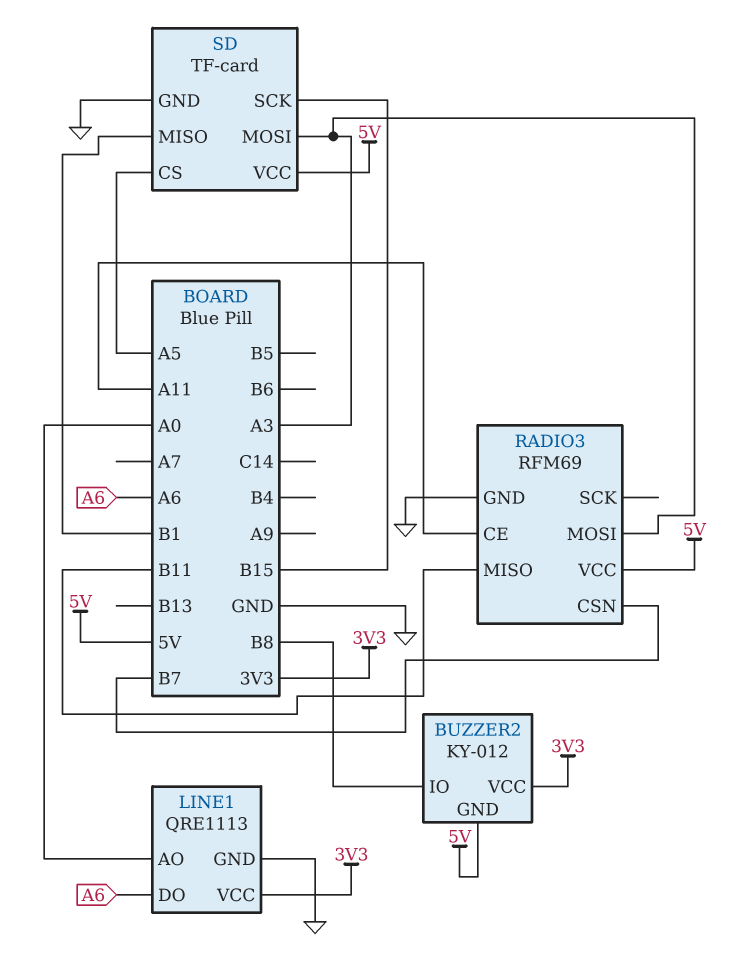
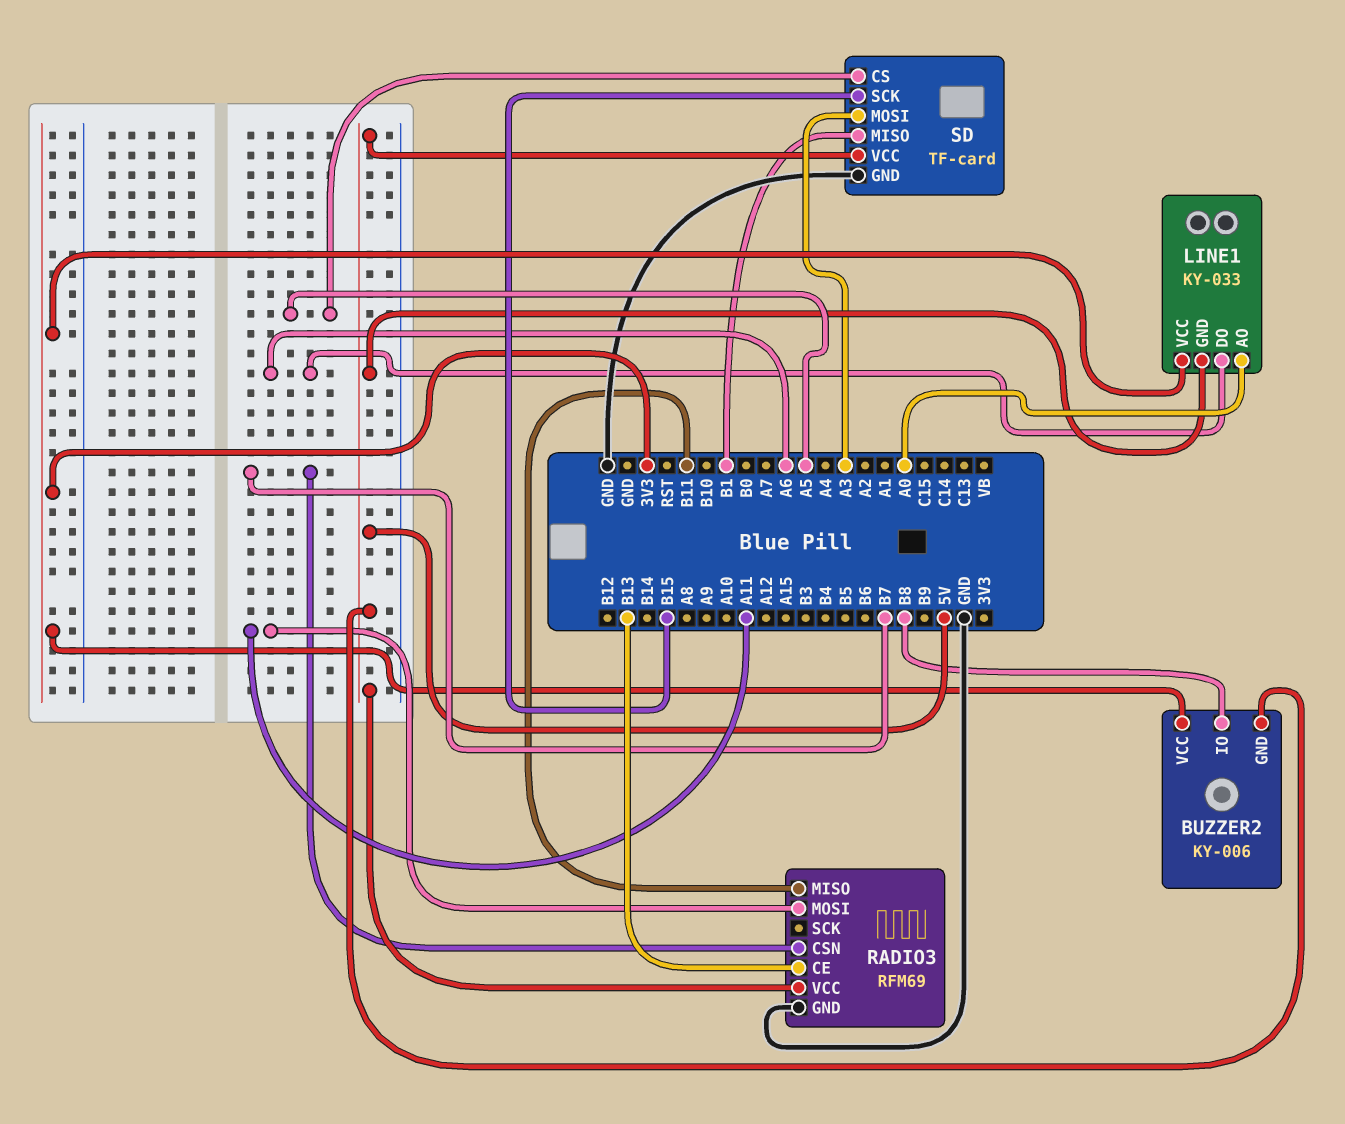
BUZZER2: KY-012 -> KY-006
LINE1: QRE1113 -> KY-033
LINE1 pin GND: GND -> 5V
RADIO3 pin CE: A11 -> B13
RADIO3 pin MOSI: A3 -> A11

